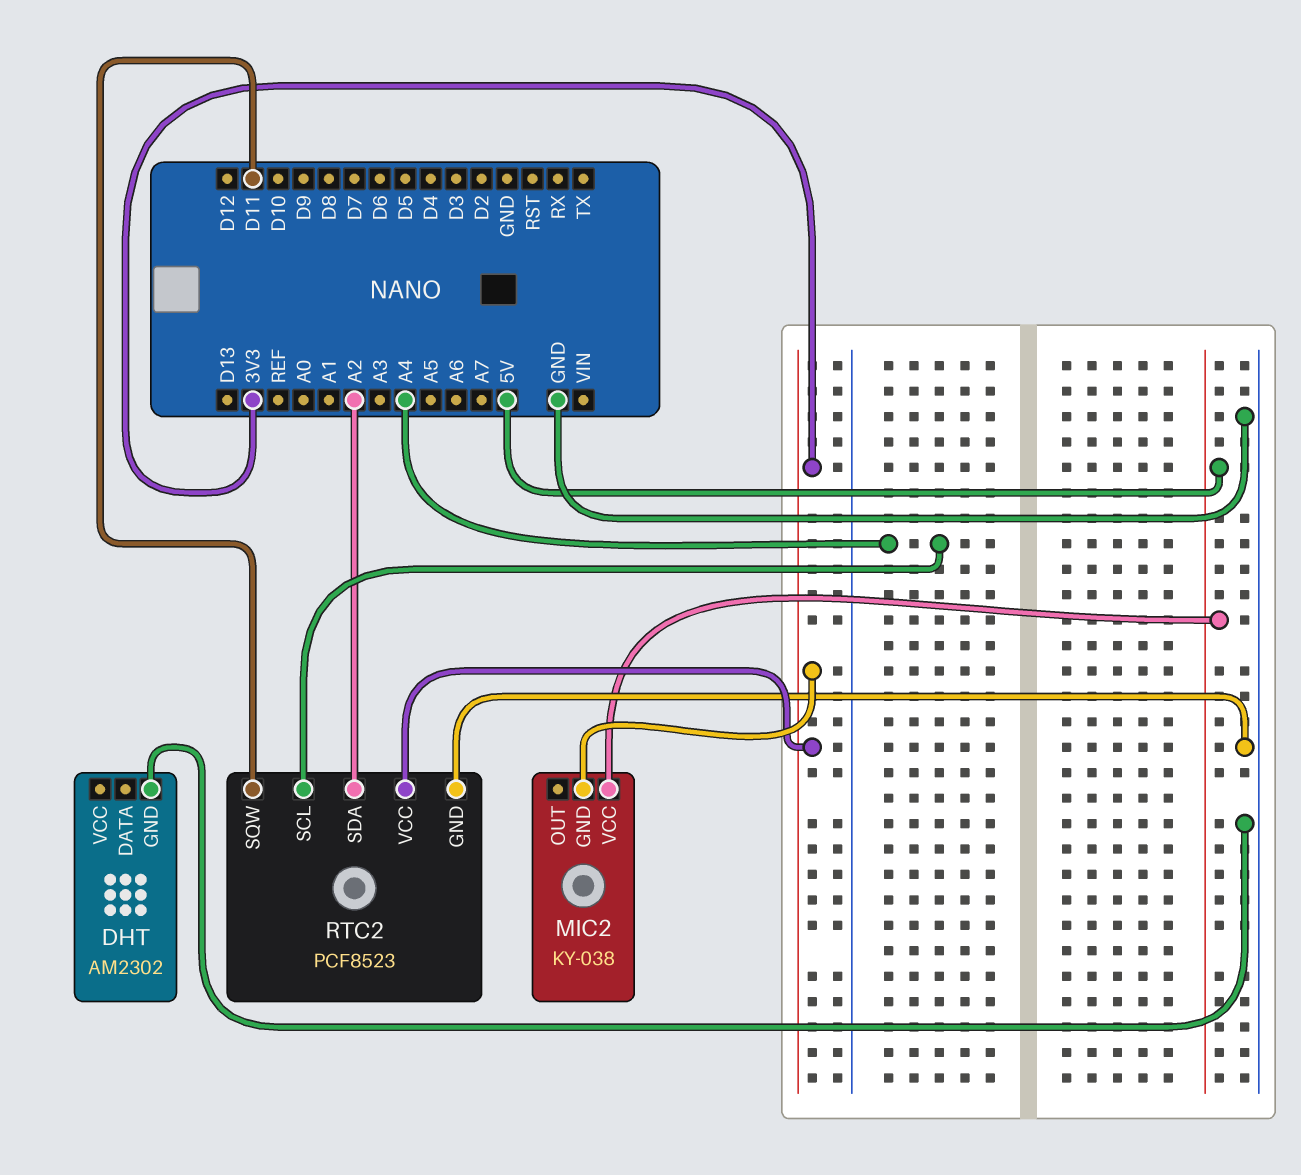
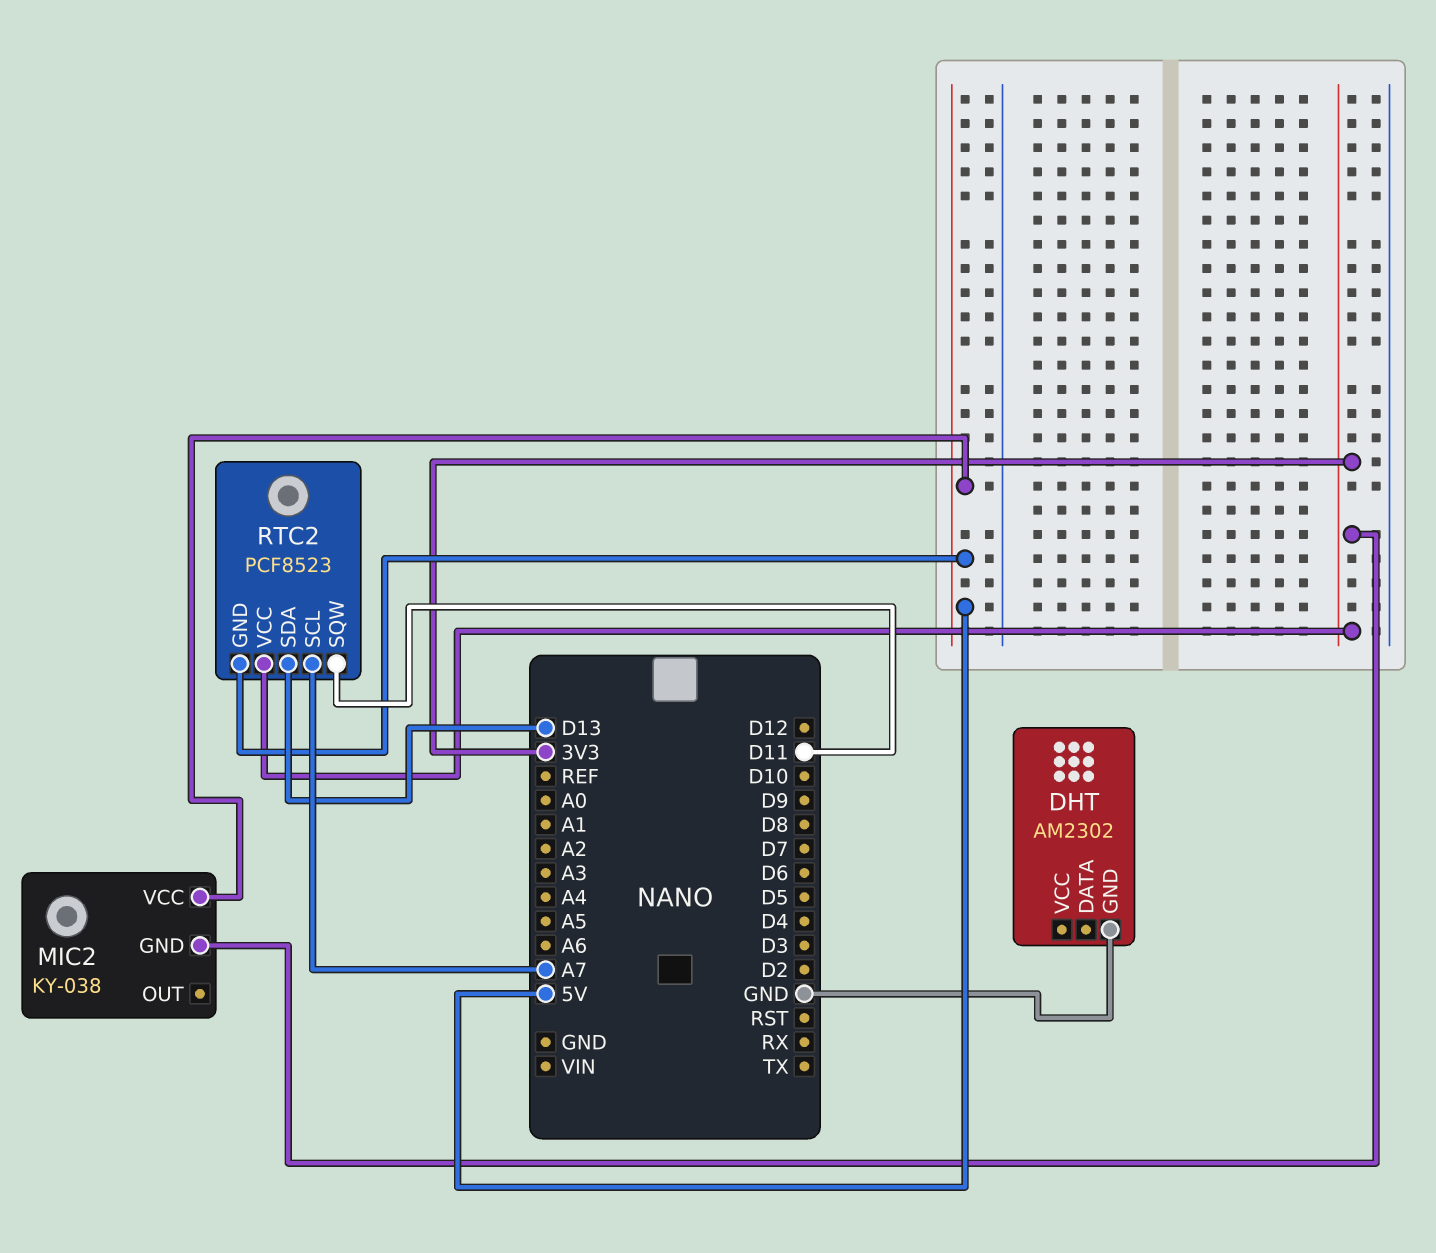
RTC2 pin GND: GND -> 5V
RTC2 pin SCL: A4 -> A7
RTC2 pin SDA: A2 -> D13

